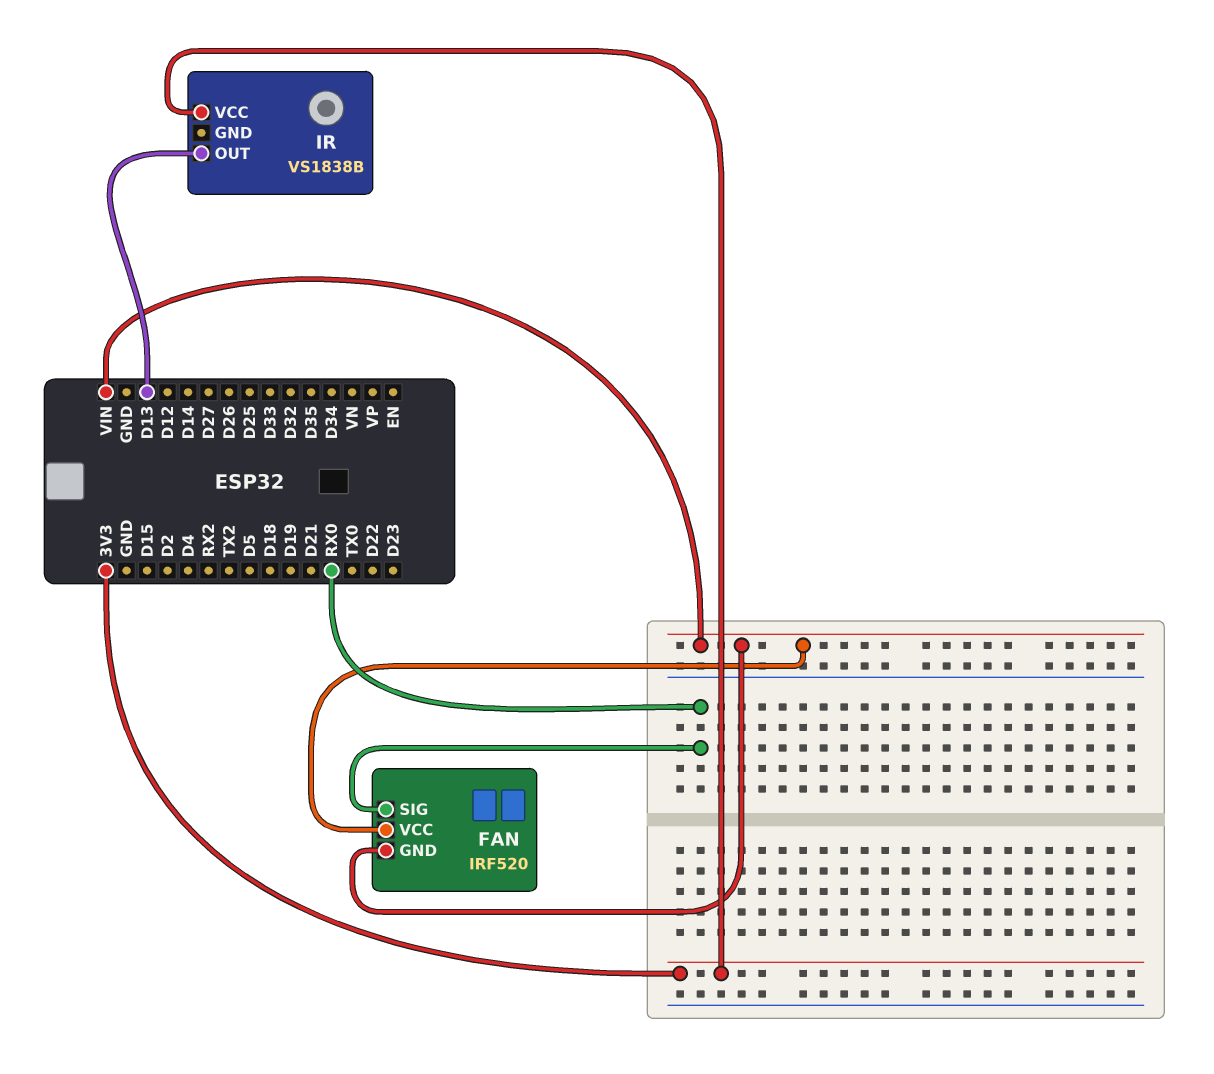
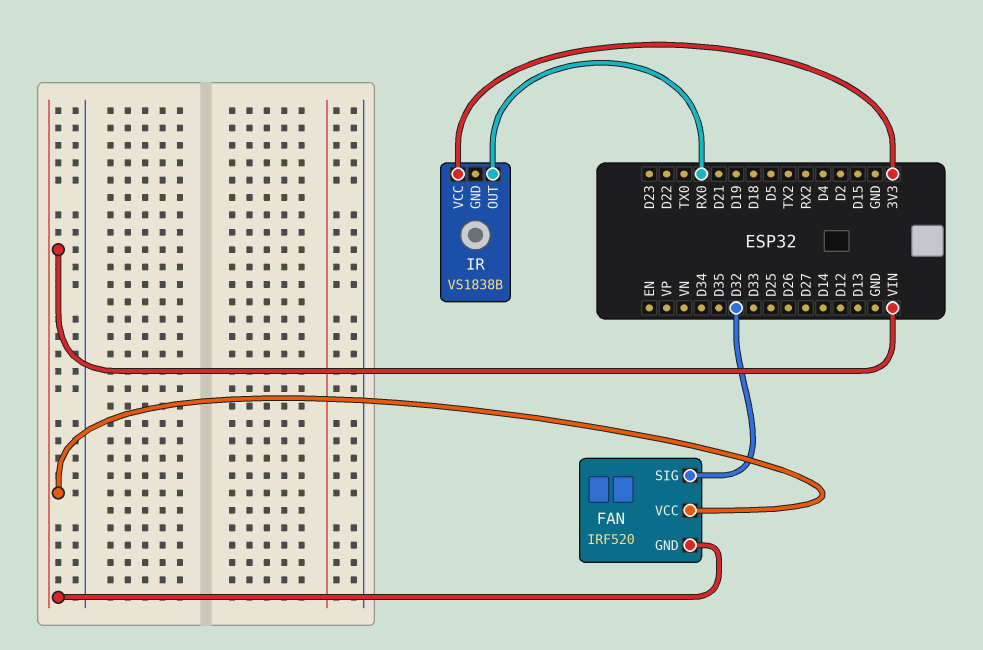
FAN pin SIG: RX0 -> D32
IR pin OUT: D13 -> RX0

